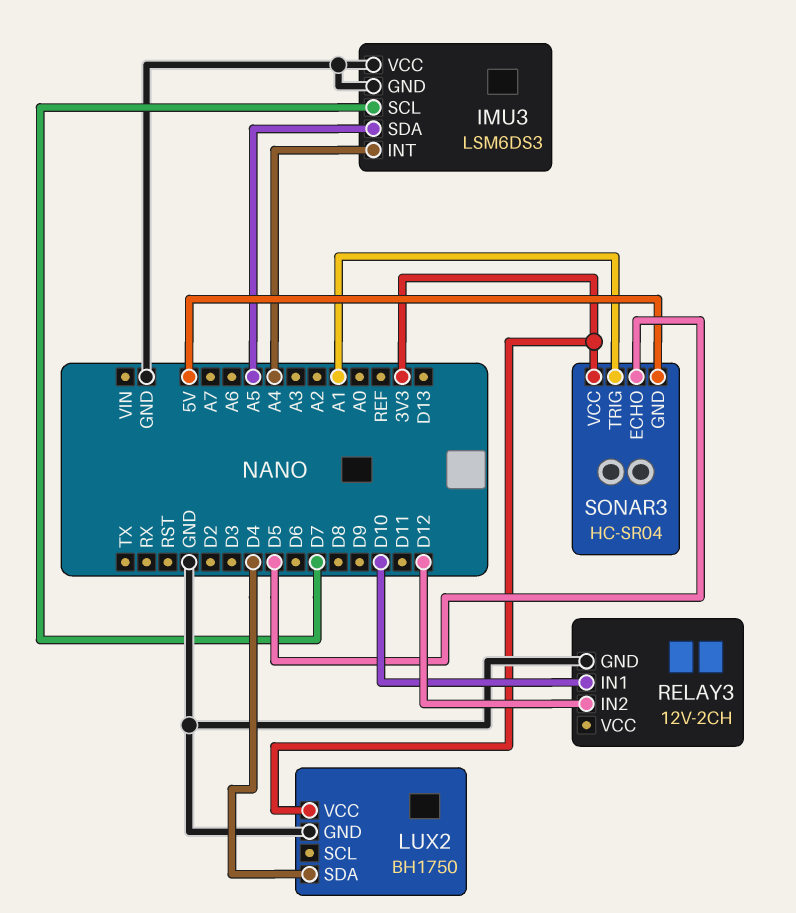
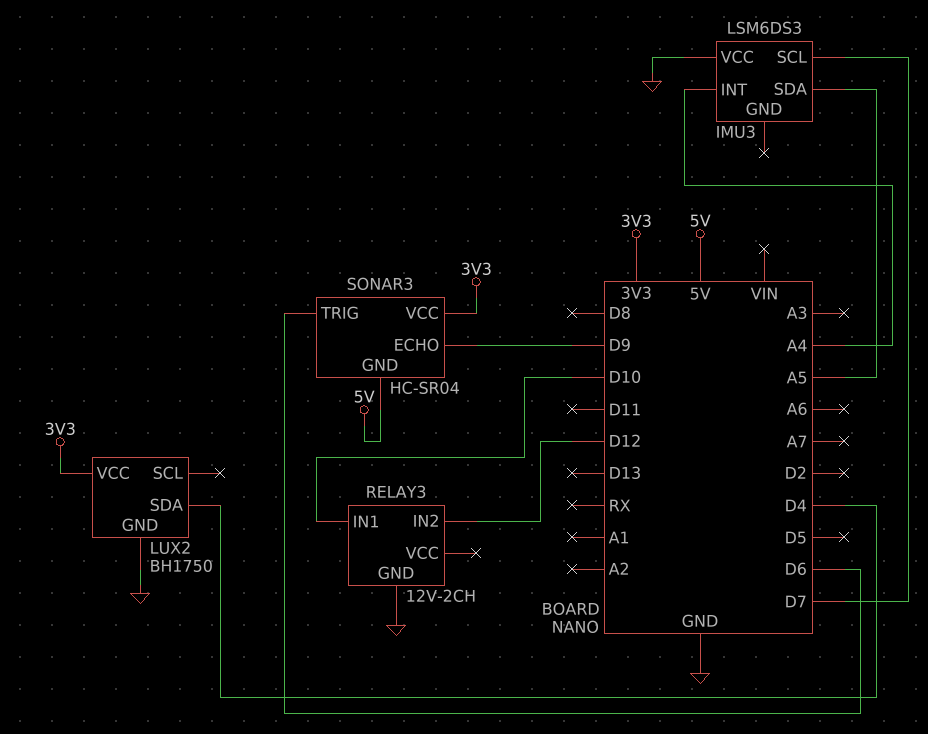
IMU3 pin GND: GND -> none
SONAR3 pin ECHO: D5 -> D9
SONAR3 pin TRIG: A1 -> D6

